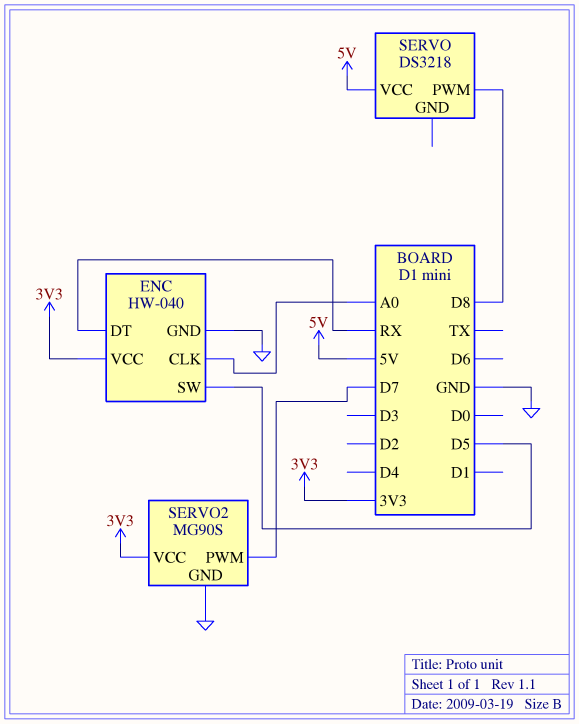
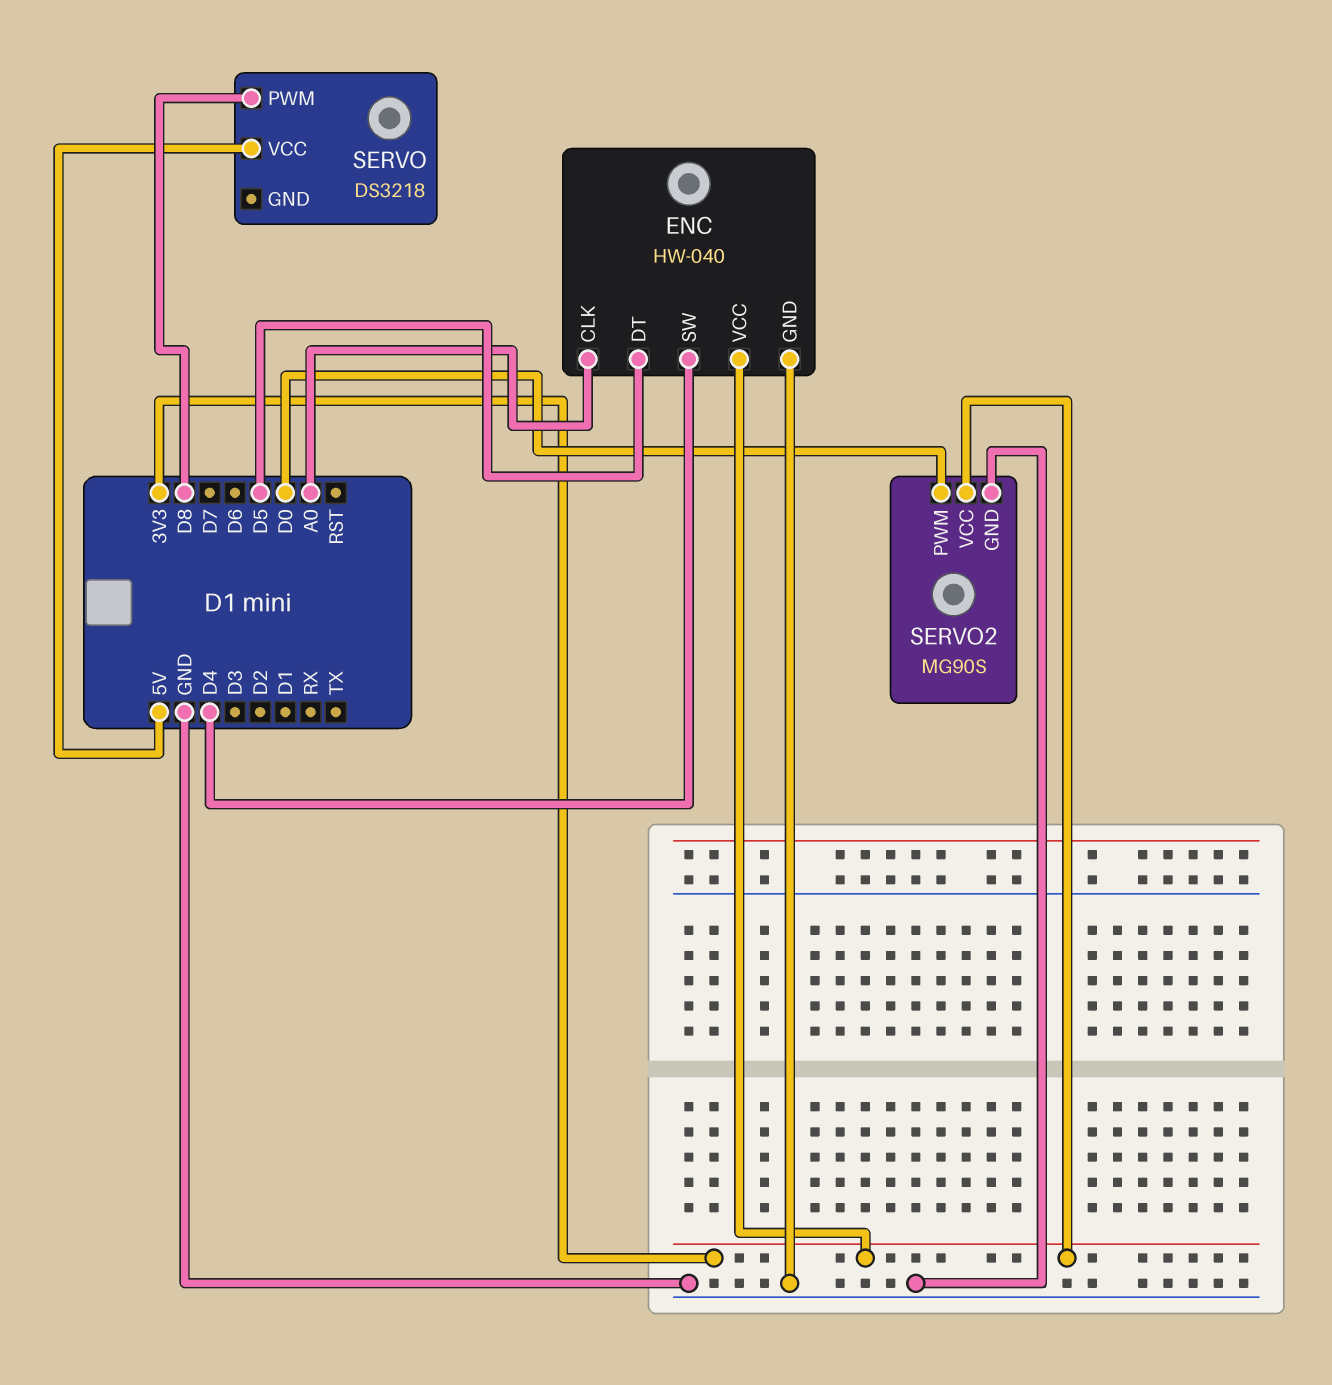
ENC pin DT: RX -> D5
ENC pin SW: D5 -> D4
SERVO2 pin PWM: D7 -> D0

